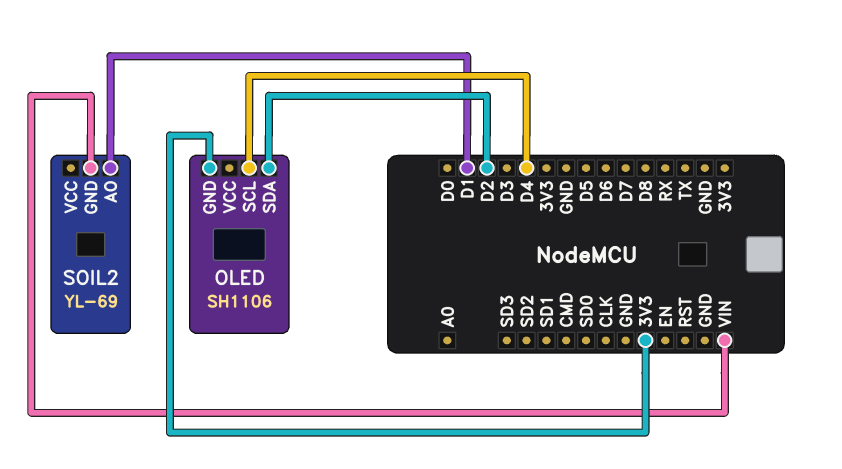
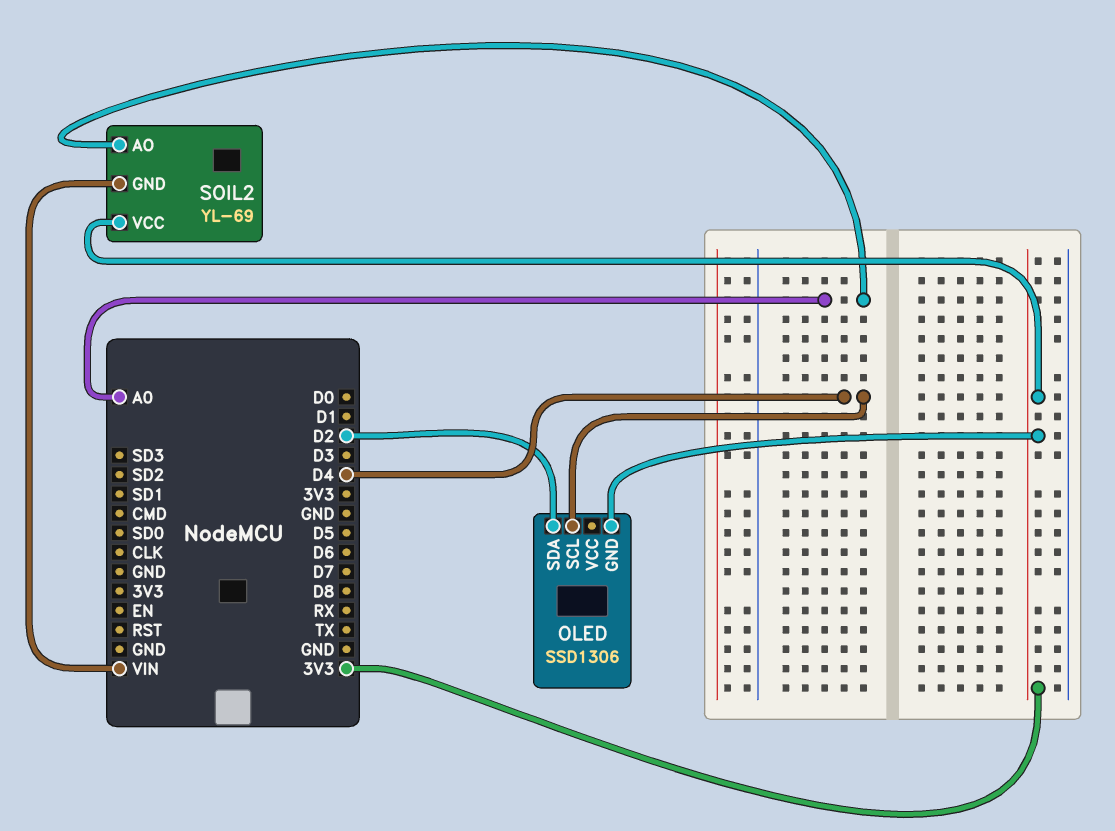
OLED: SH1106 -> SSD1306
SOIL2 pin AO: D1 -> A0
SOIL2 pin VCC: none -> 3V3

